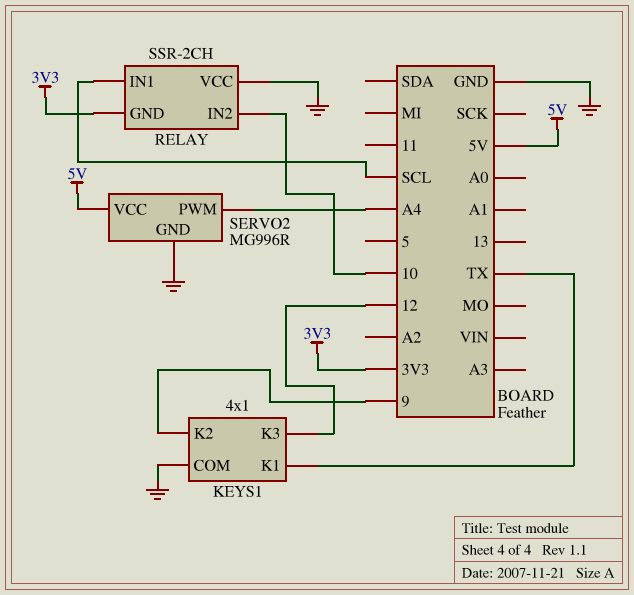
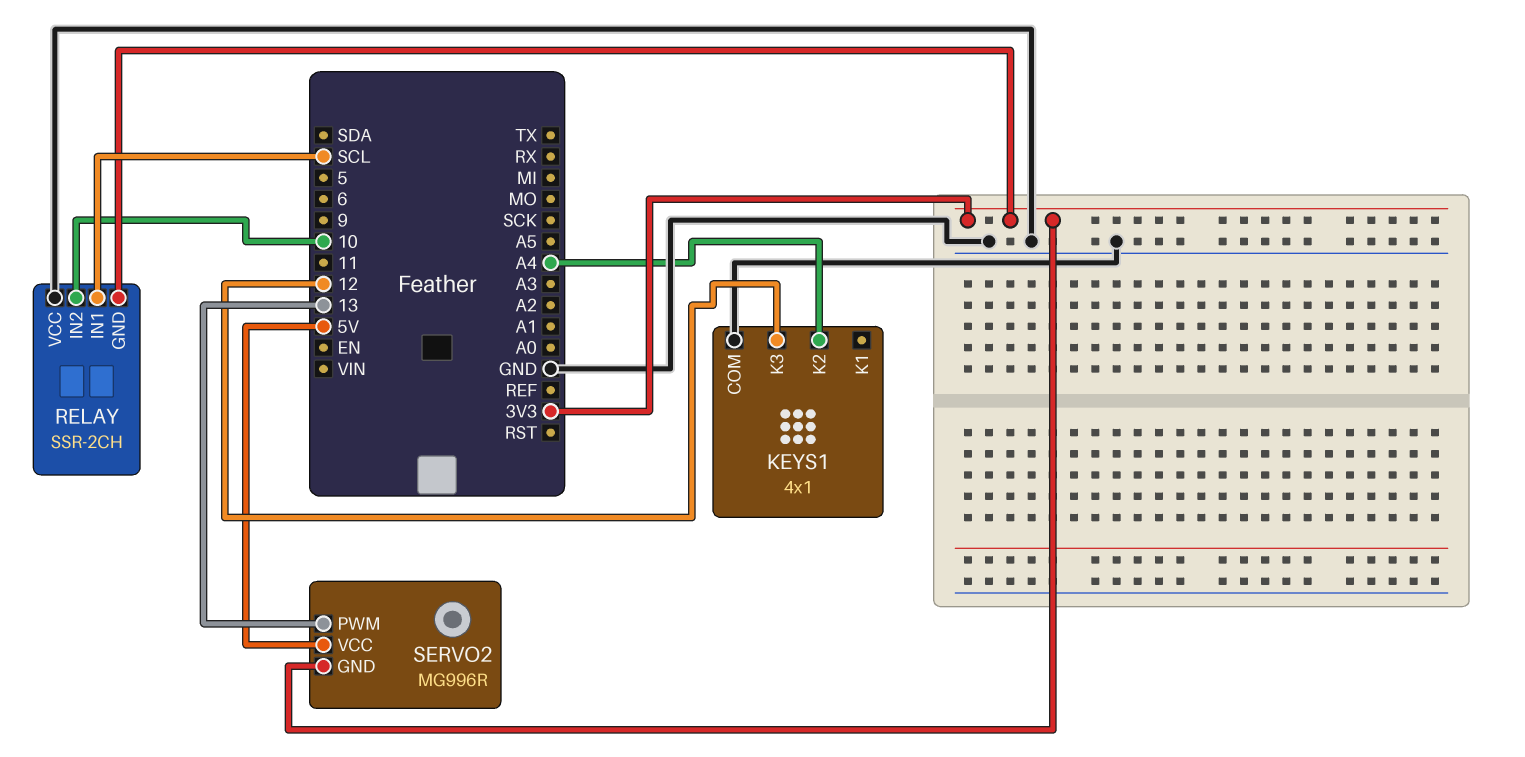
KEYS1 pin K1: TX -> none
KEYS1 pin K2: 9 -> A4
SERVO2 pin GND: GND -> 3V3
SERVO2 pin PWM: A4 -> 13

